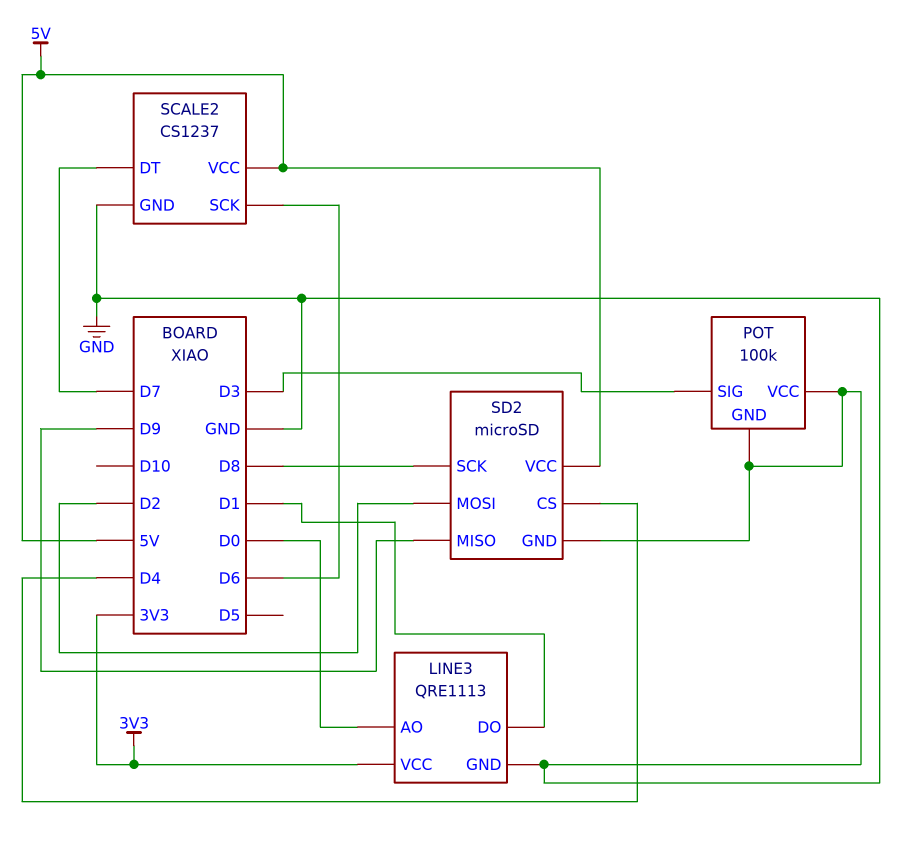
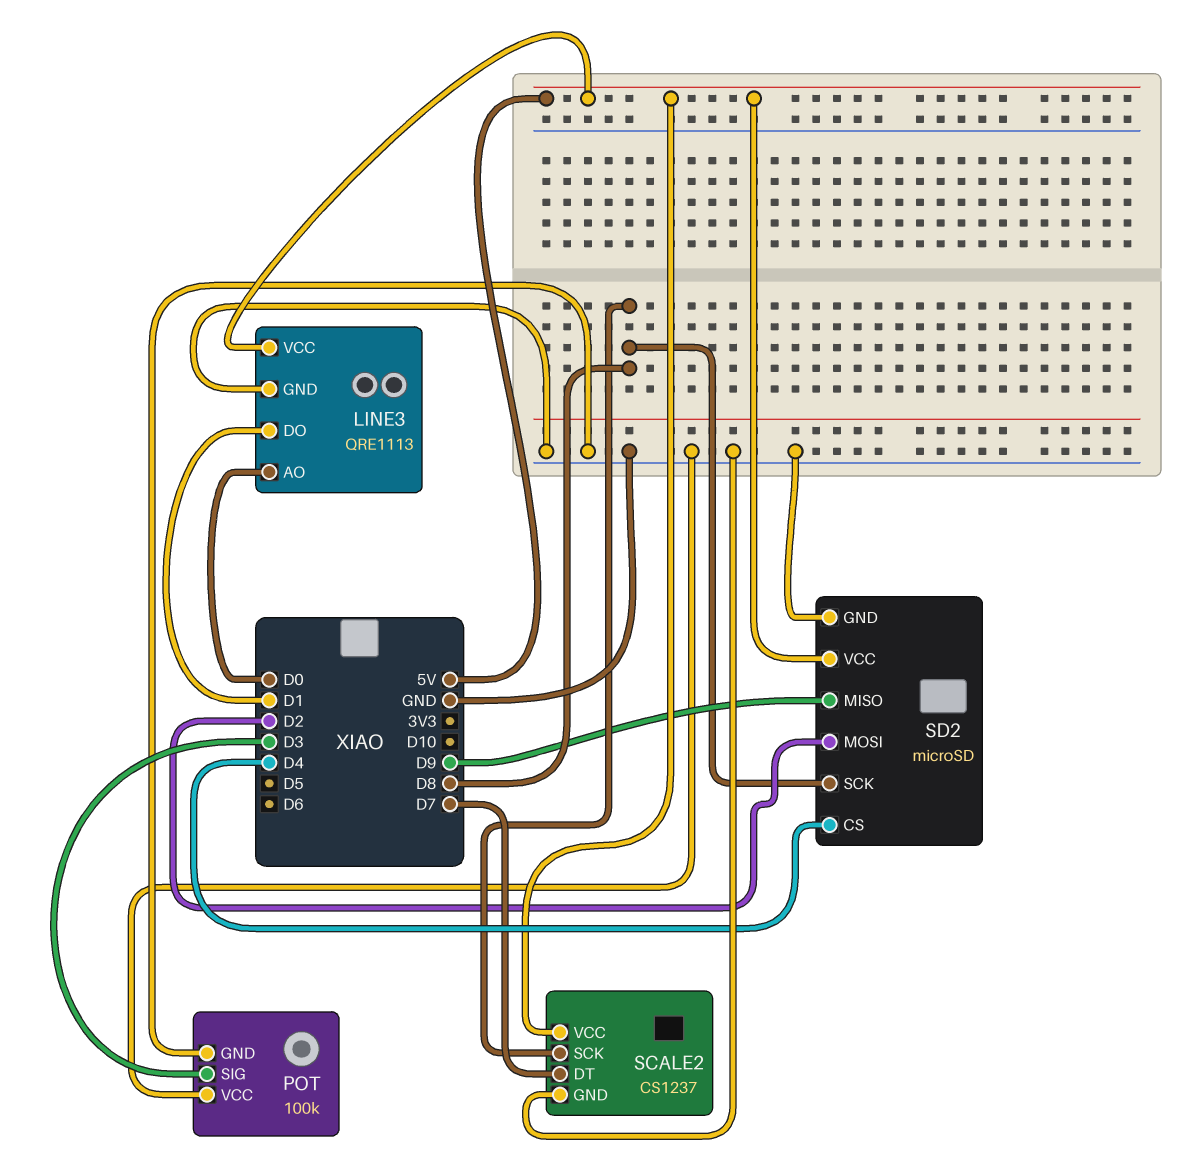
LINE3 pin VCC: 3V3 -> 5V
SCALE2 pin SCK: D6 -> D8

